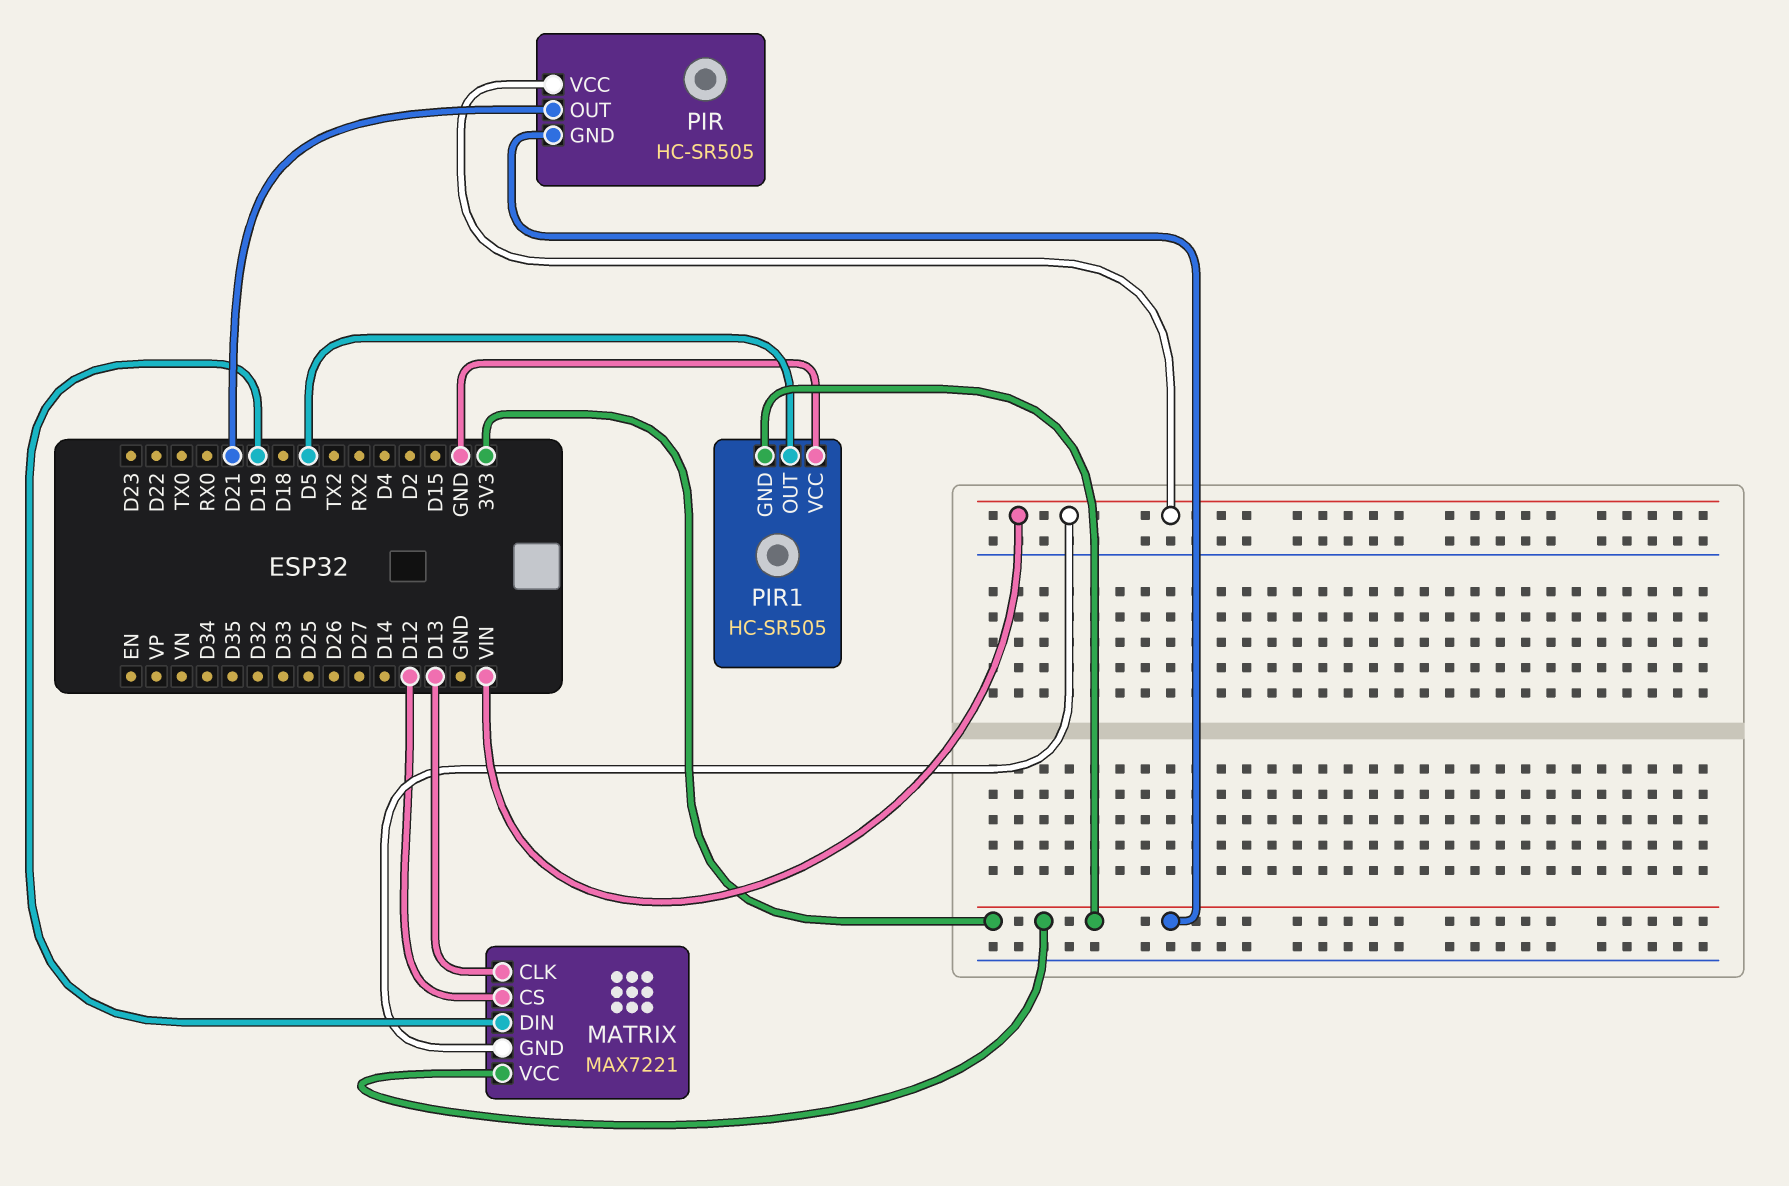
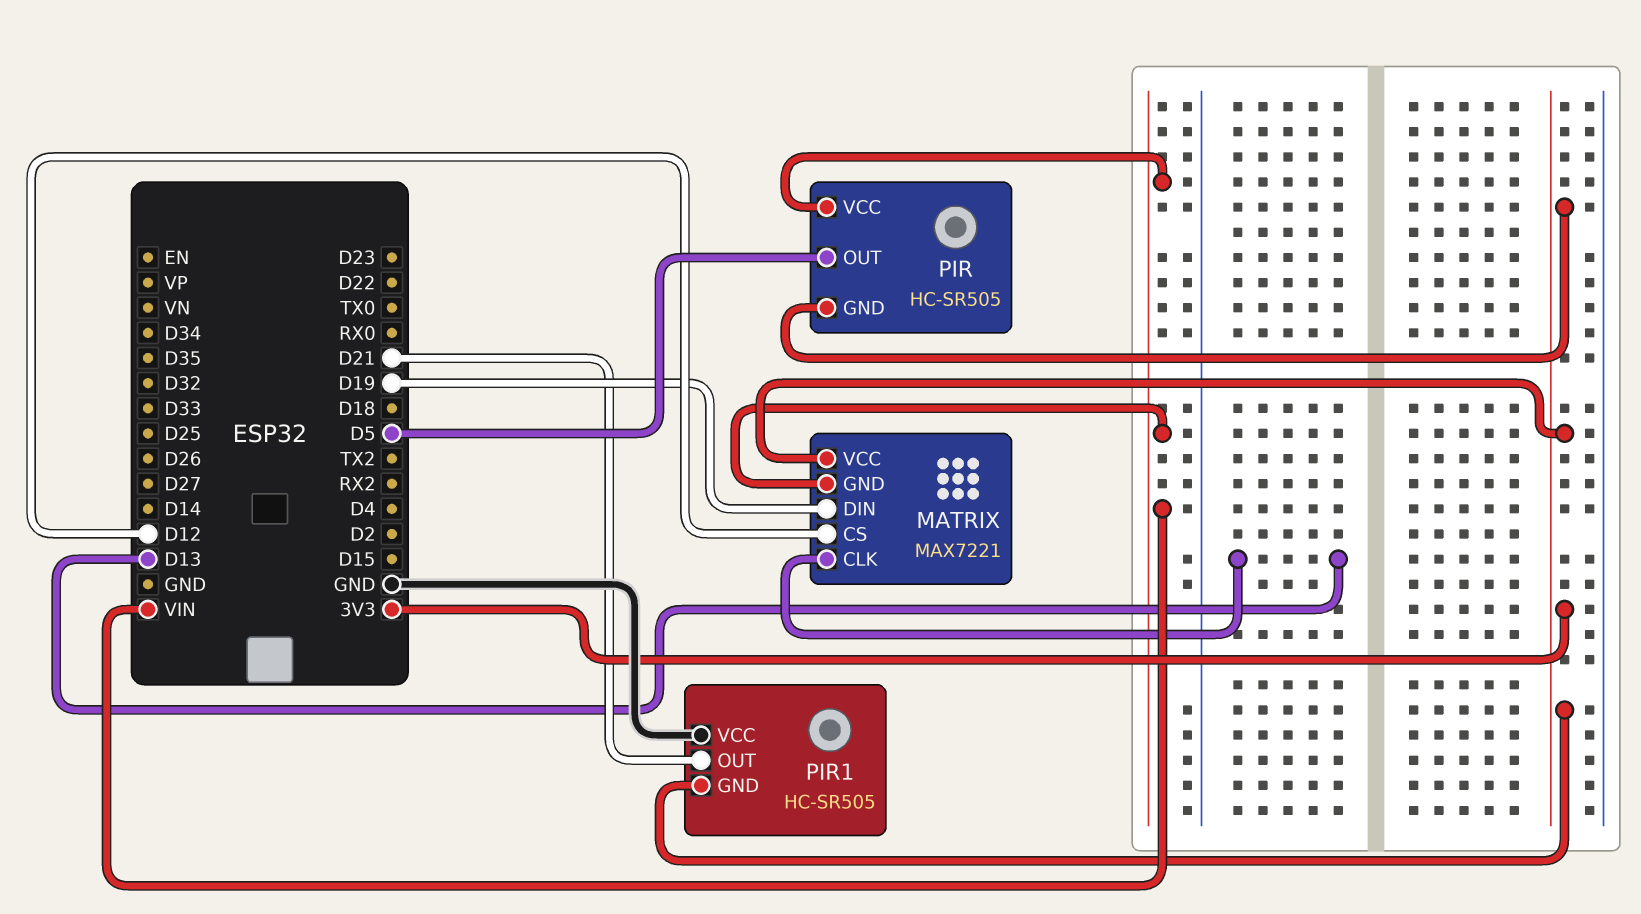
PIR pin OUT: D21 -> D5
PIR1 pin OUT: D5 -> D21

